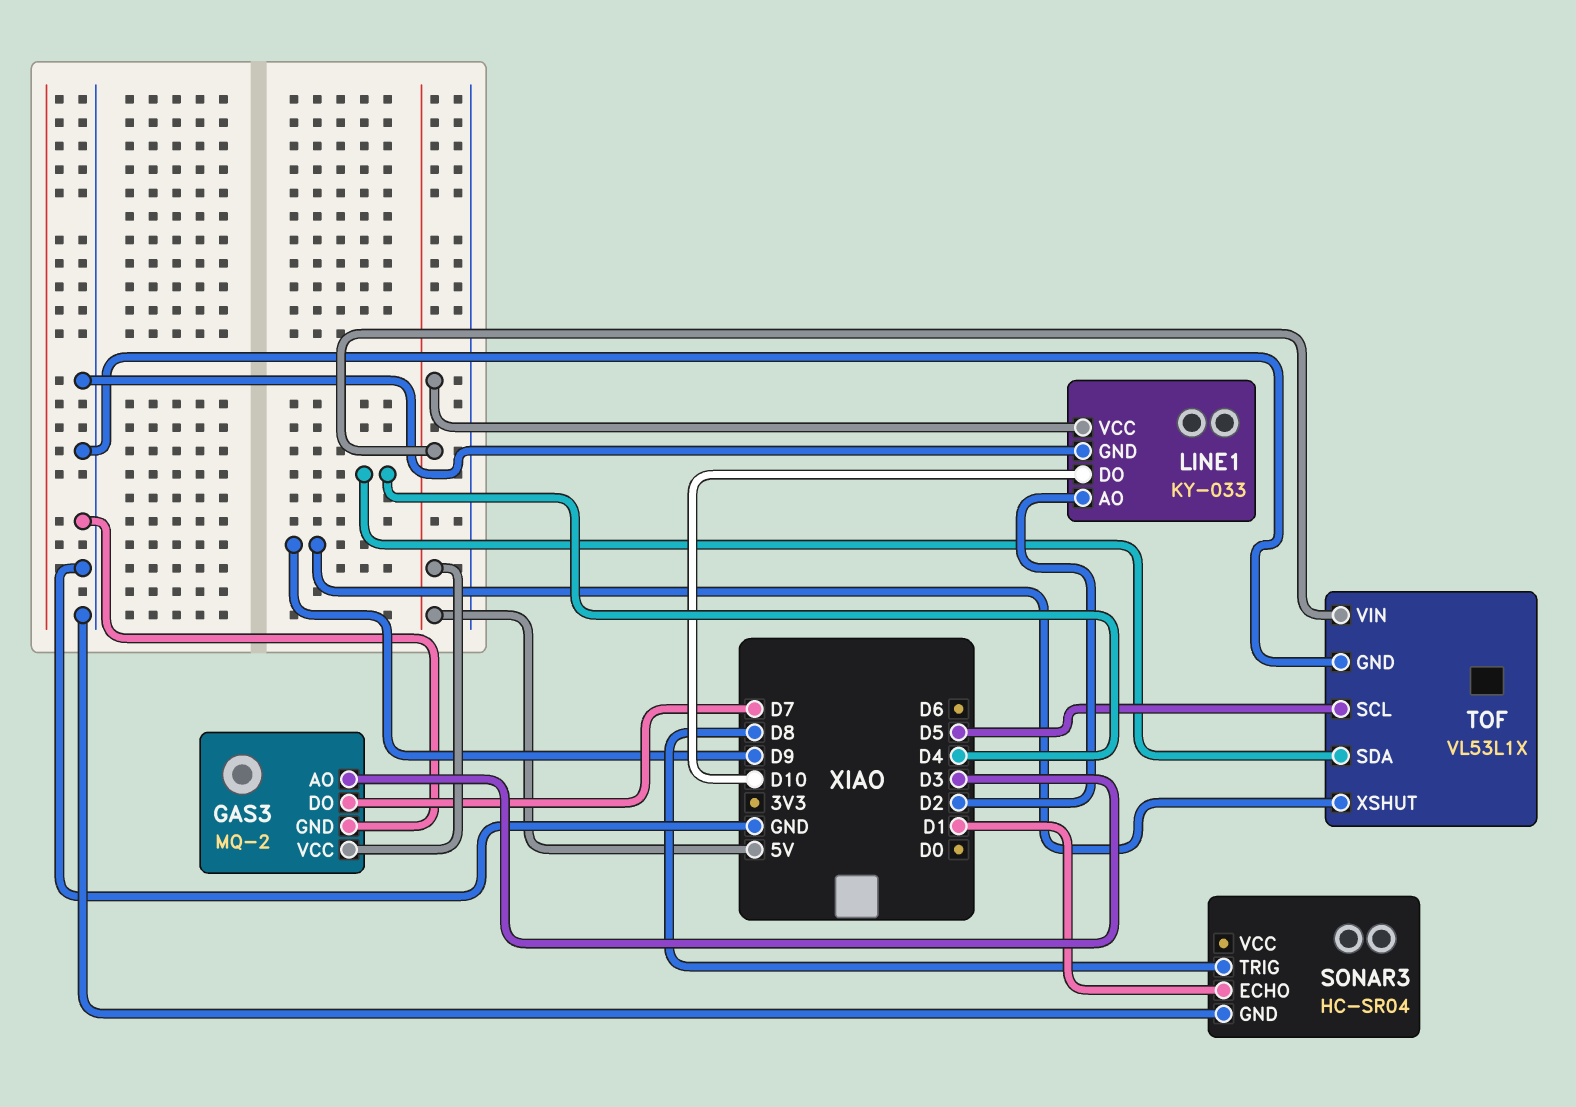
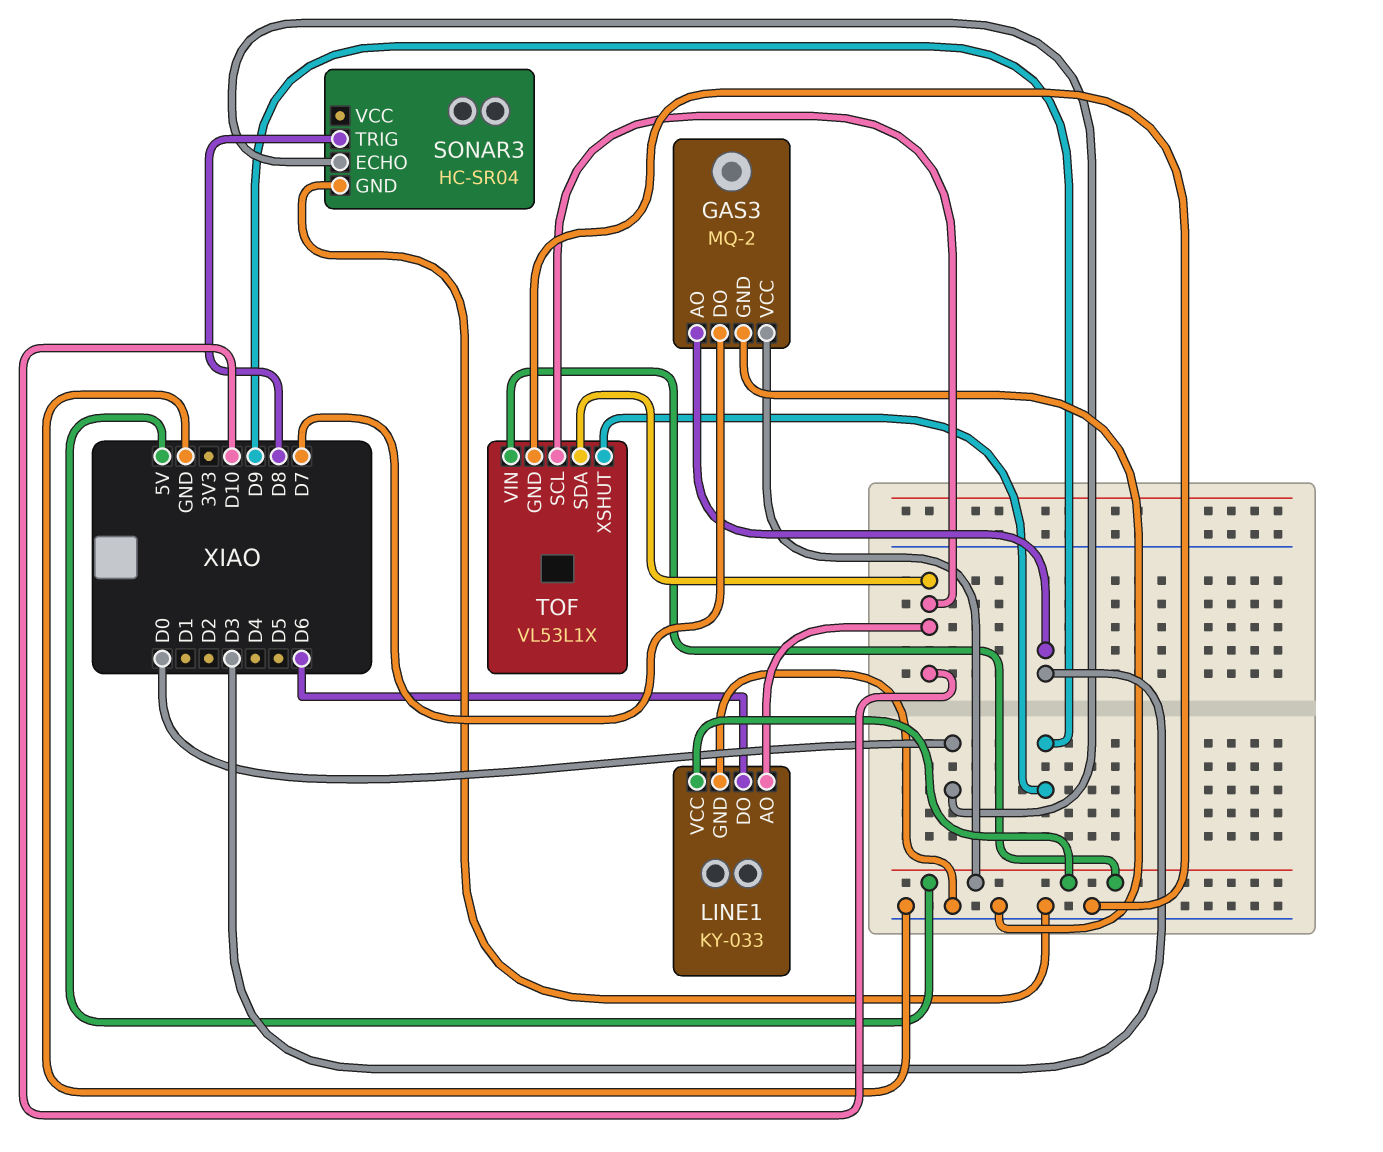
LINE1 pin AO: D2 -> D10
LINE1 pin DO: D10 -> D6
SONAR3 pin ECHO: D1 -> D0
TOF pin SCL: D5 -> D10
TOF pin SDA: D4 -> D10

